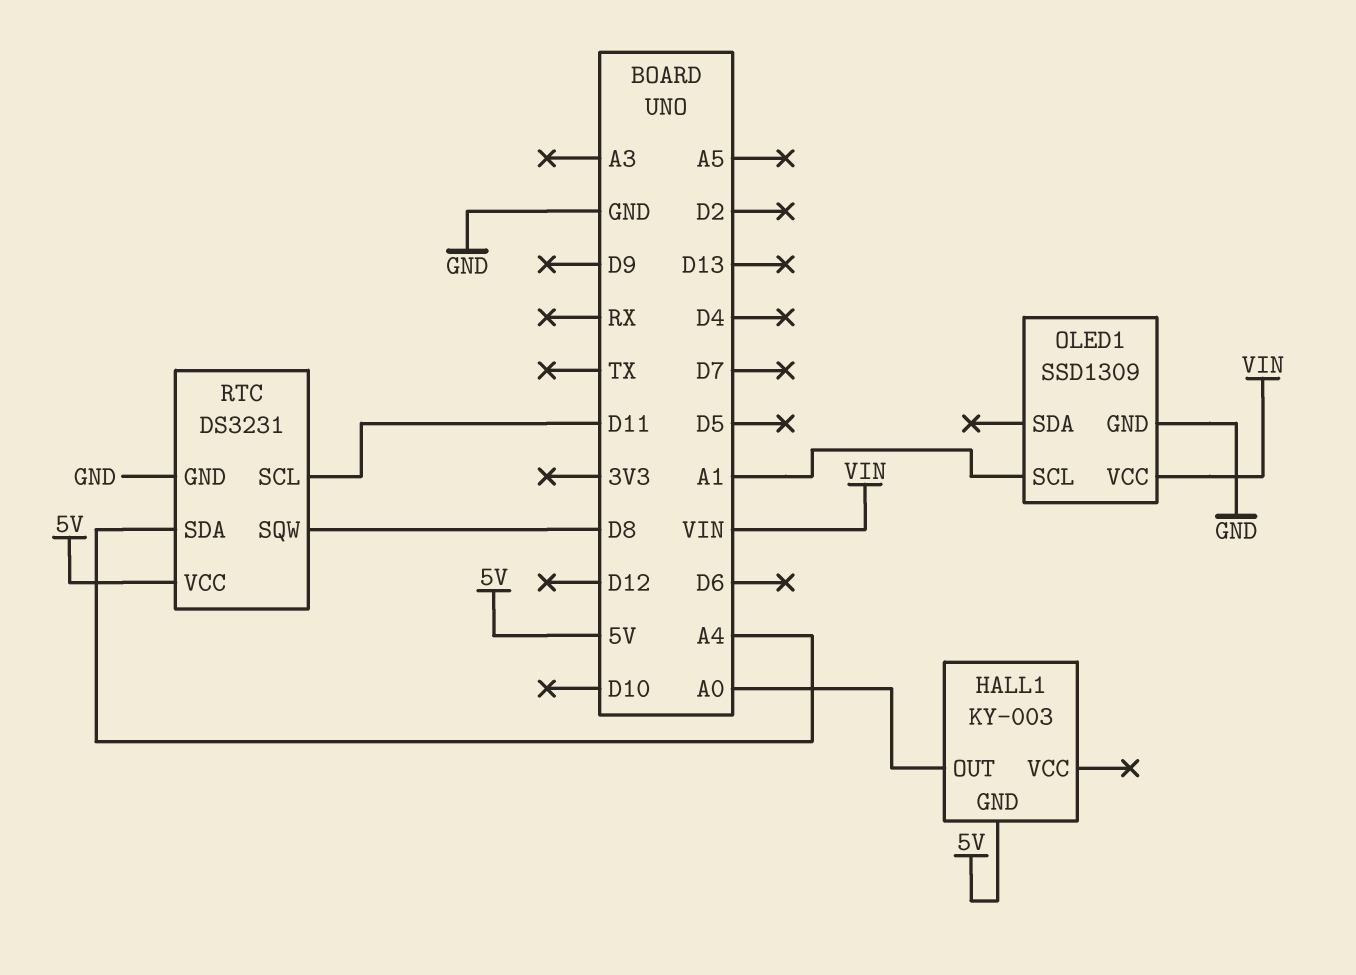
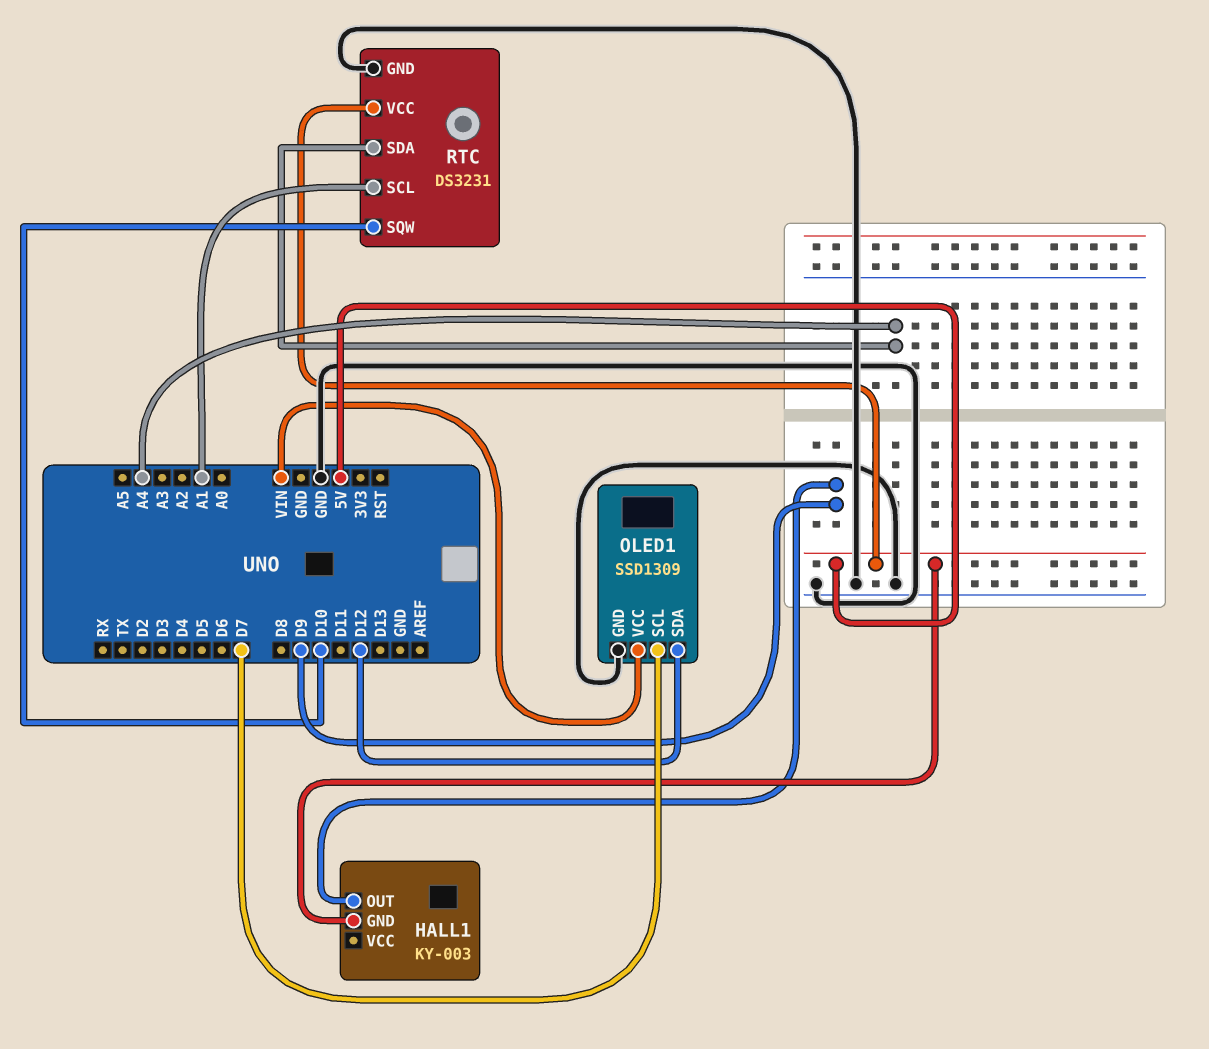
HALL1 pin OUT: A0 -> D9
OLED1 pin SCL: A1 -> D7
OLED1 pin SDA: none -> D12
RTC pin SCL: D11 -> A1
RTC pin SQW: D8 -> D10

